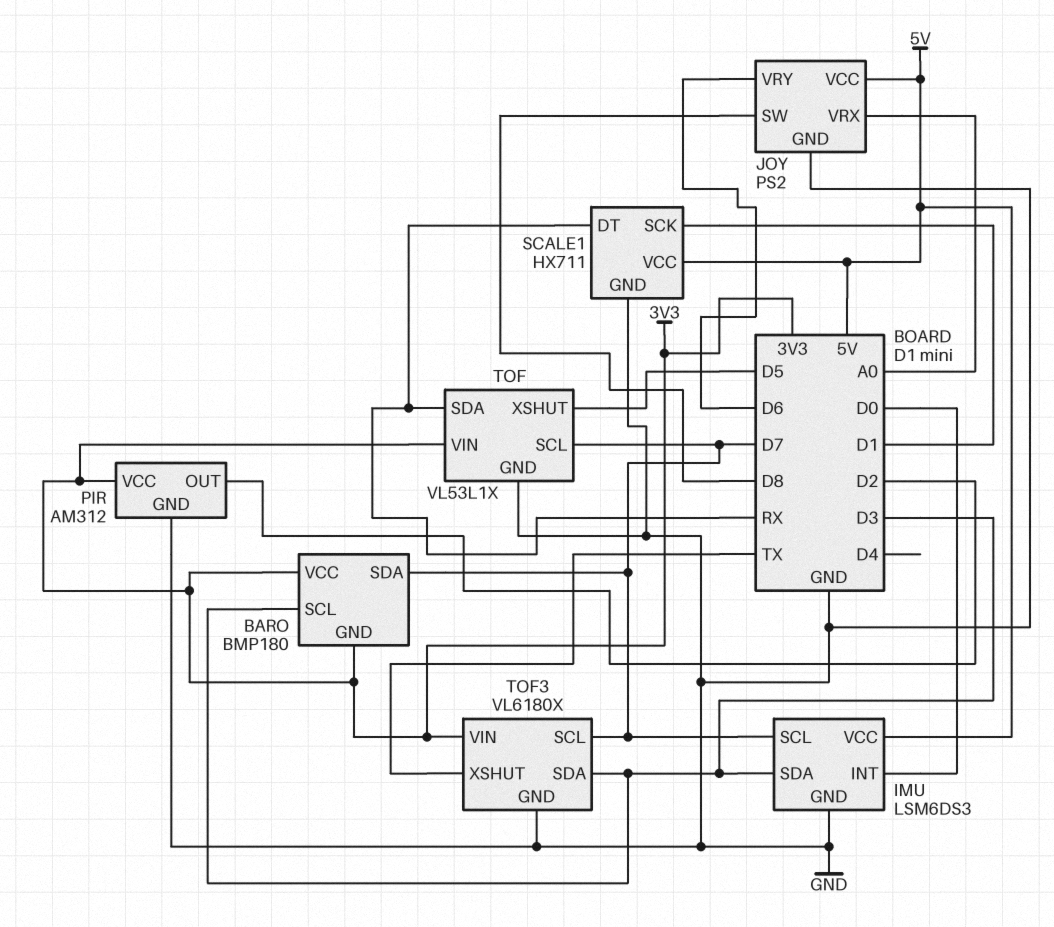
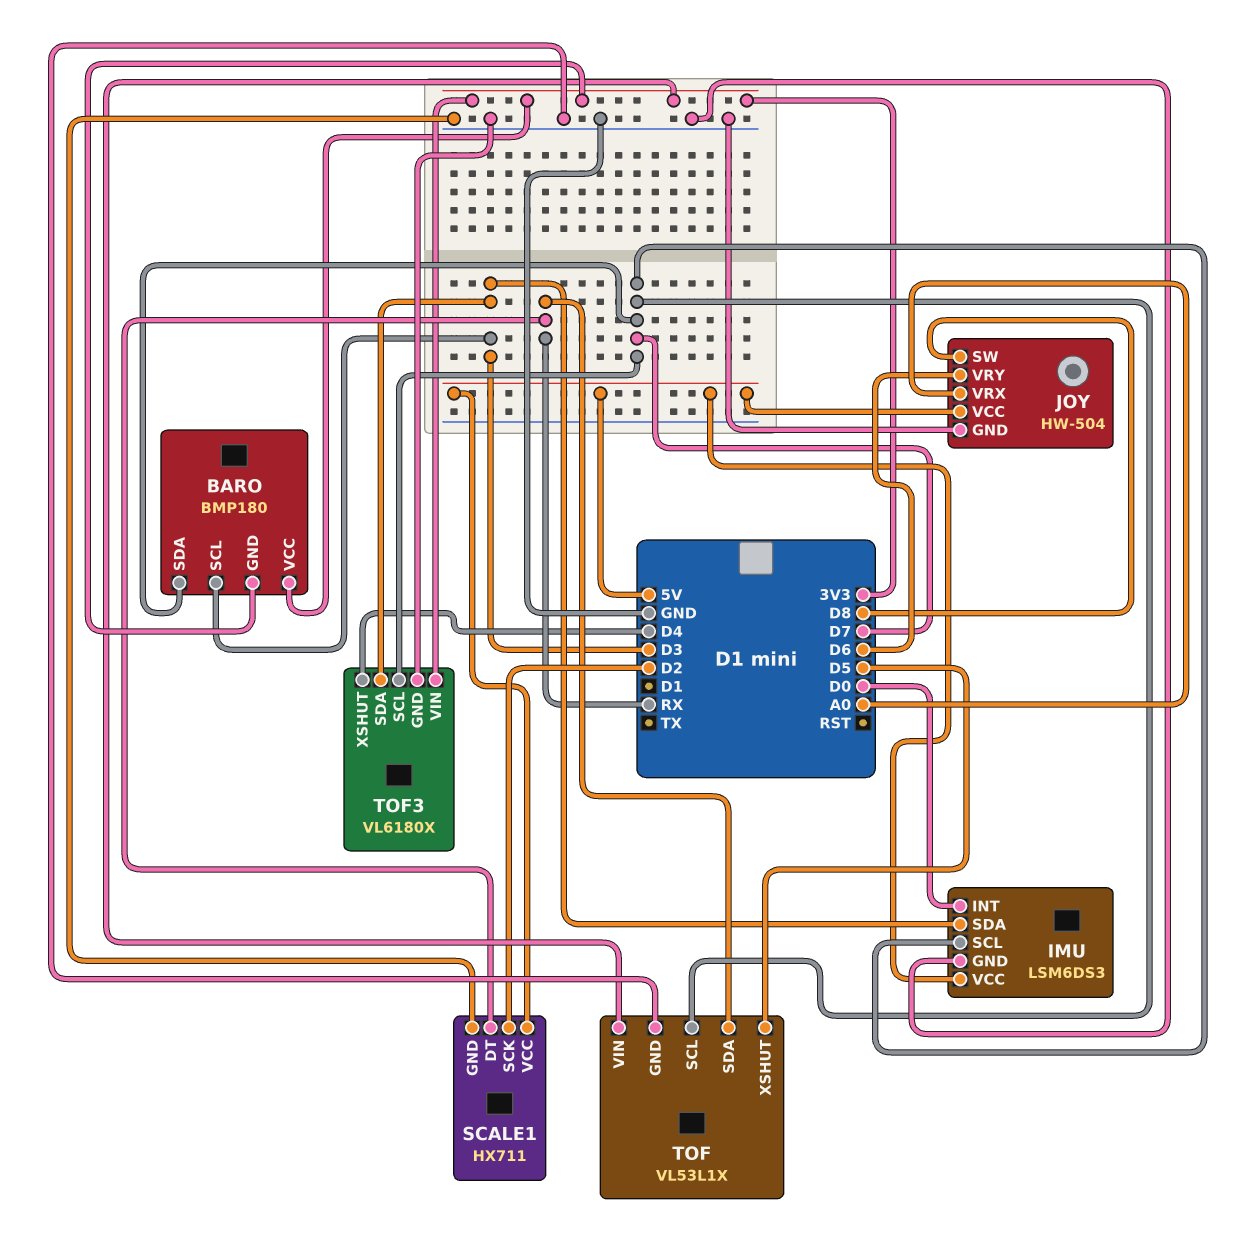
JOY: PS2 -> HW-504
PIR: AM312 -> none
PIR pin GND: GND -> none
PIR pin OUT: D2 -> none
PIR pin VCC: 3V3 -> none
SCALE1 pin SCK: D1 -> D2
TOF3 pin XSHUT: TX -> D4

